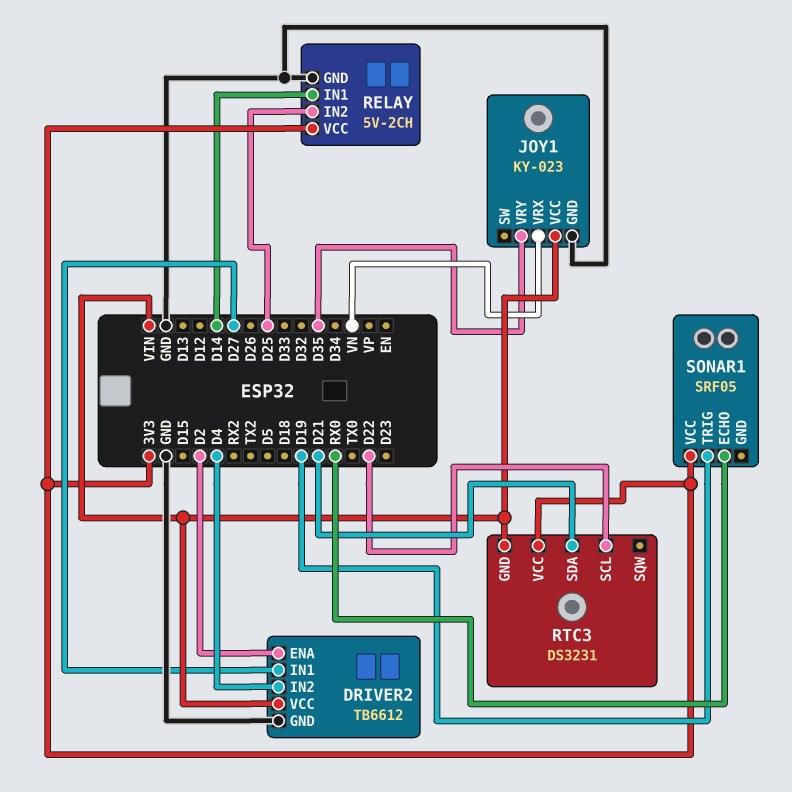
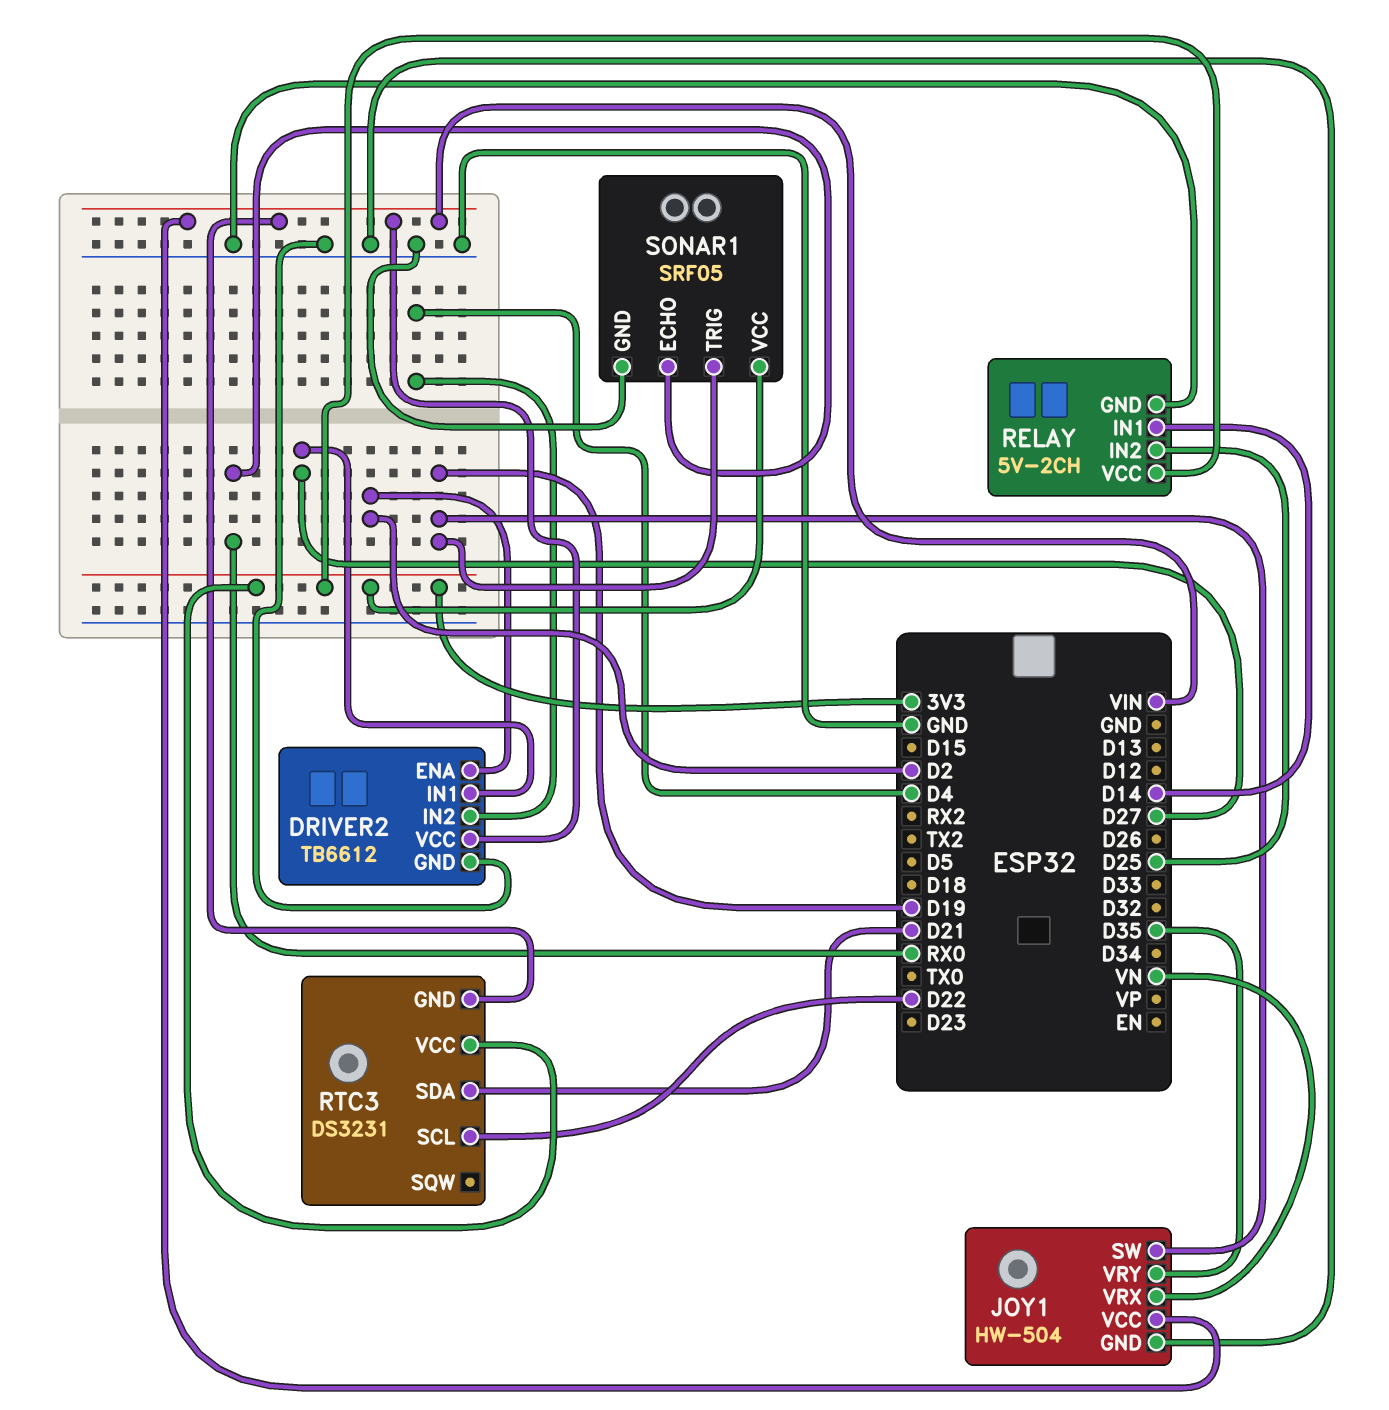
JOY1: KY-023 -> HW-504
JOY1 pin SW: none -> D19
SONAR1 pin GND: none -> GND

